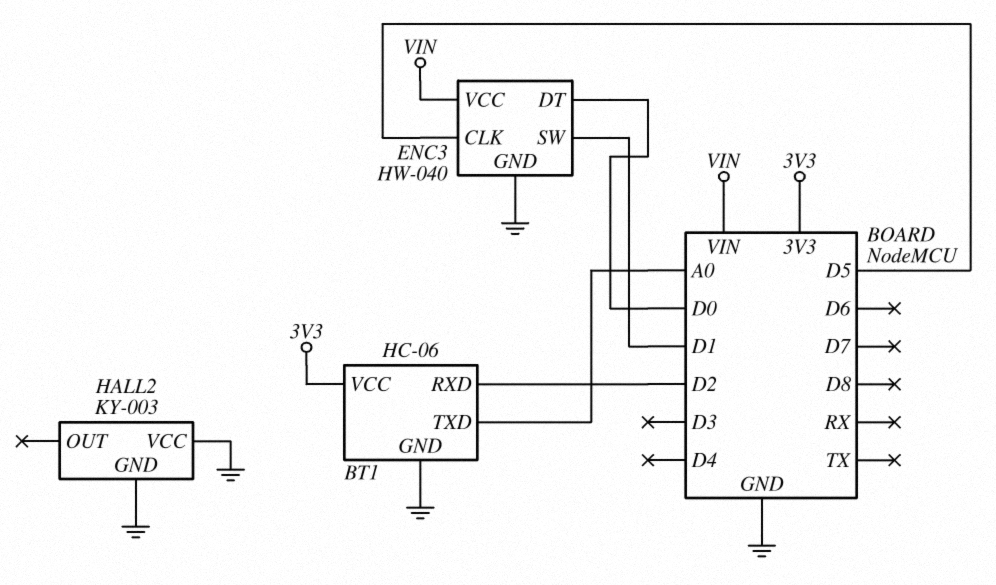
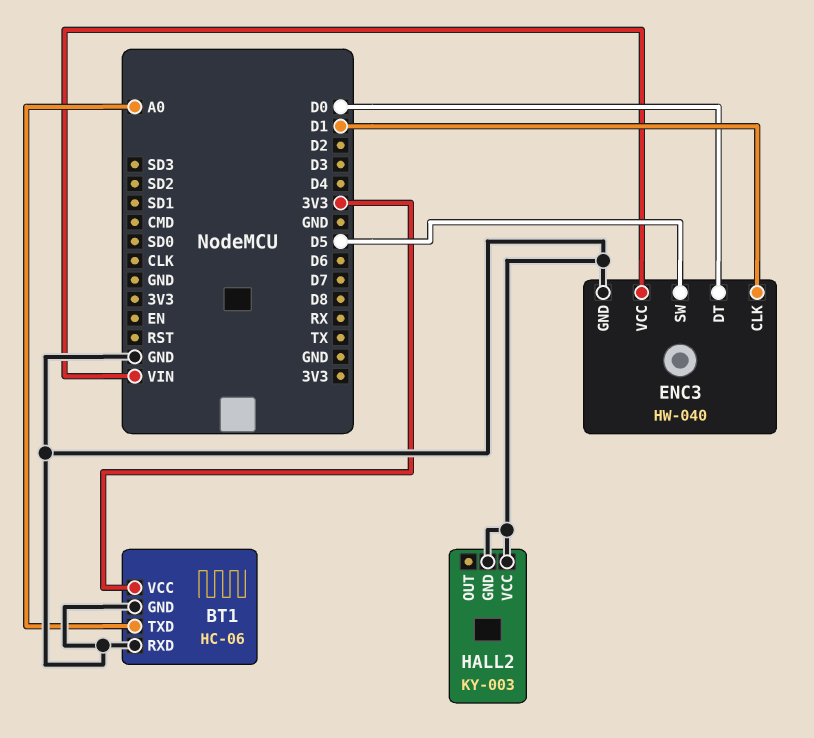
BT1 pin RXD: D2 -> GND
ENC3 pin CLK: D5 -> D1
ENC3 pin SW: D1 -> D5

